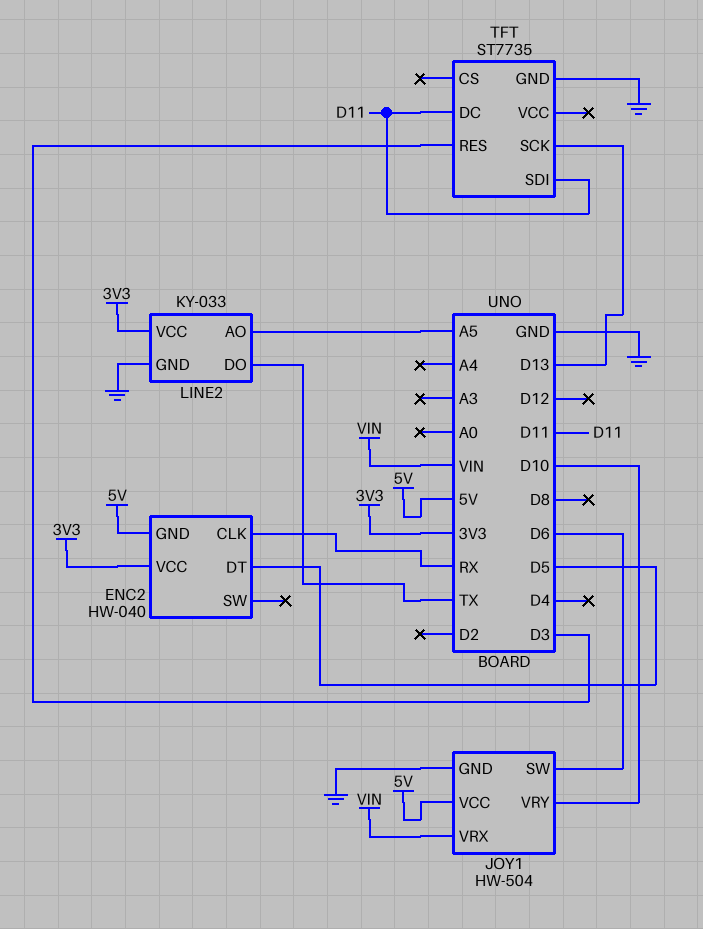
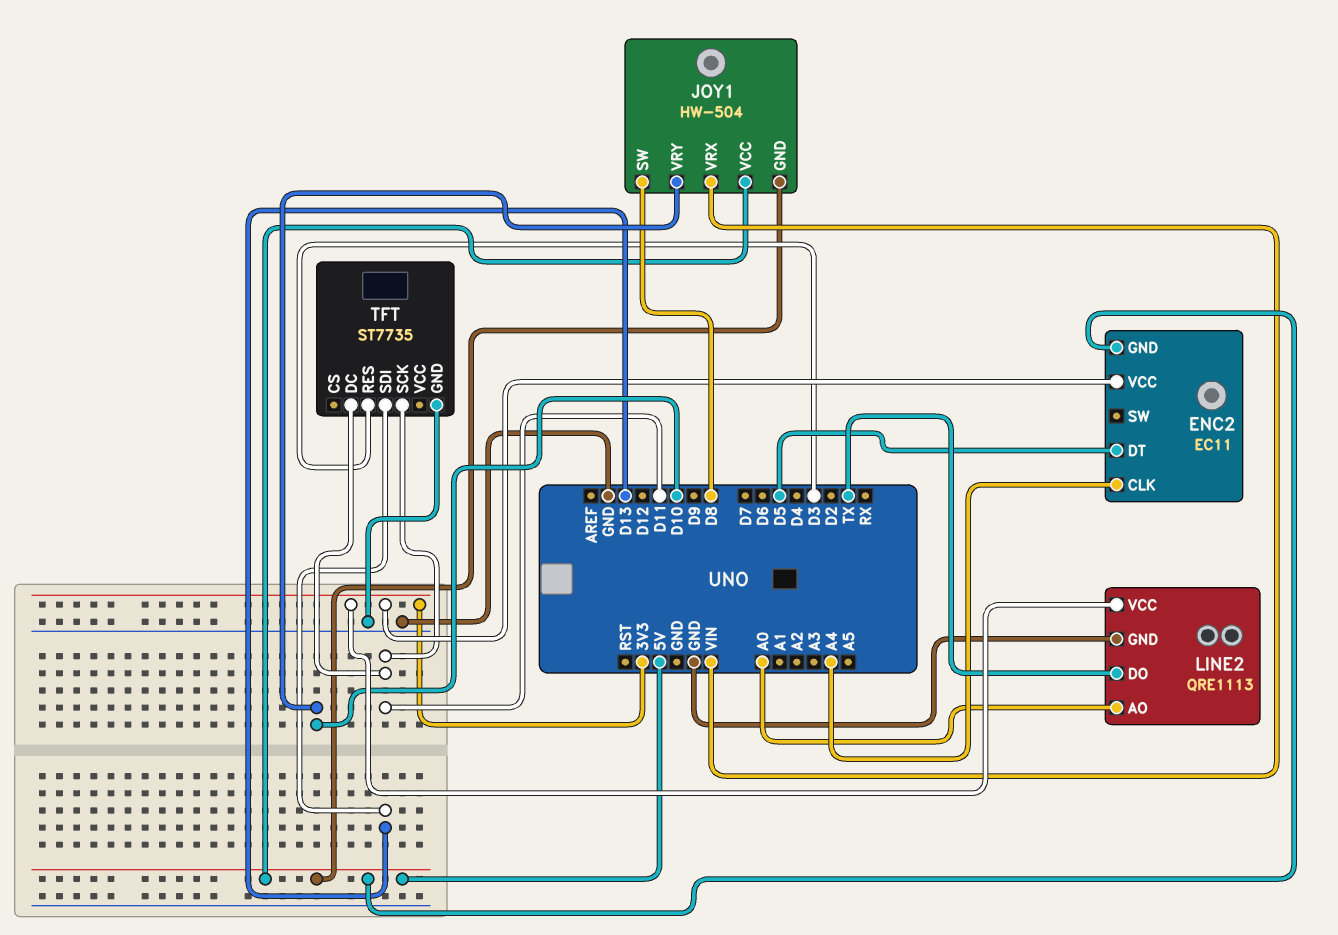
ENC2: HW-040 -> EC11
ENC2 pin CLK: RX -> A4
JOY1 pin GND: GND -> 5V
JOY1 pin SW: D6 -> D8
LINE2: KY-033 -> QRE1113
LINE2 pin AO: A5 -> A0
TFT pin SCK: D13 -> D11
TFT pin SDI: D11 -> D13

